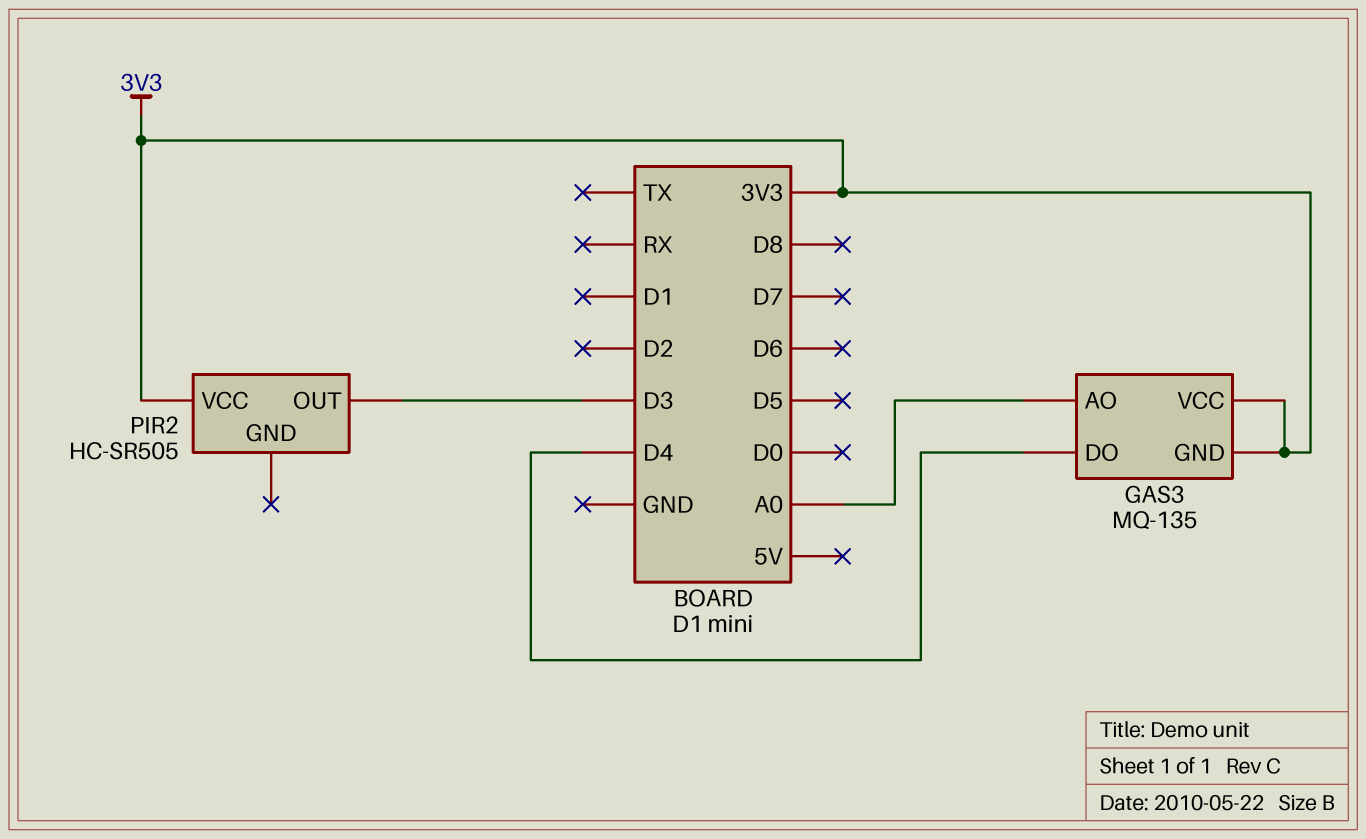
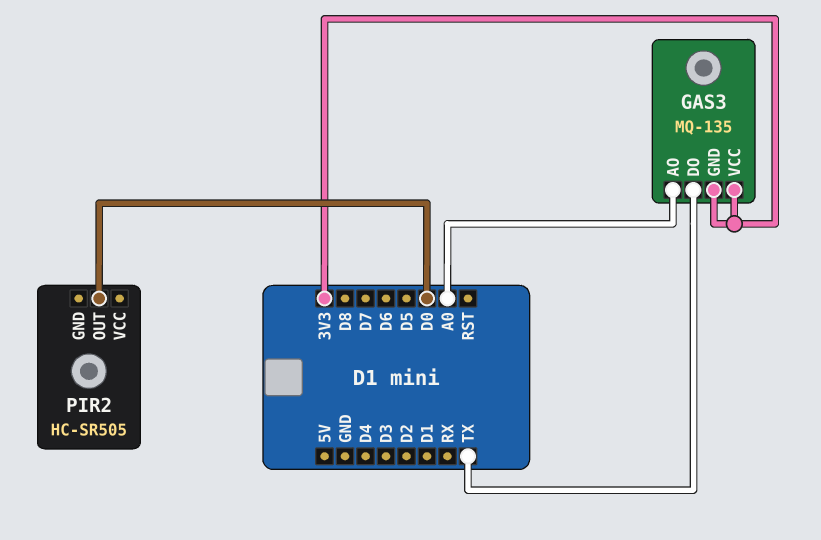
GAS3 pin DO: D4 -> TX
PIR2 pin OUT: D3 -> D0
PIR2 pin VCC: 3V3 -> none

